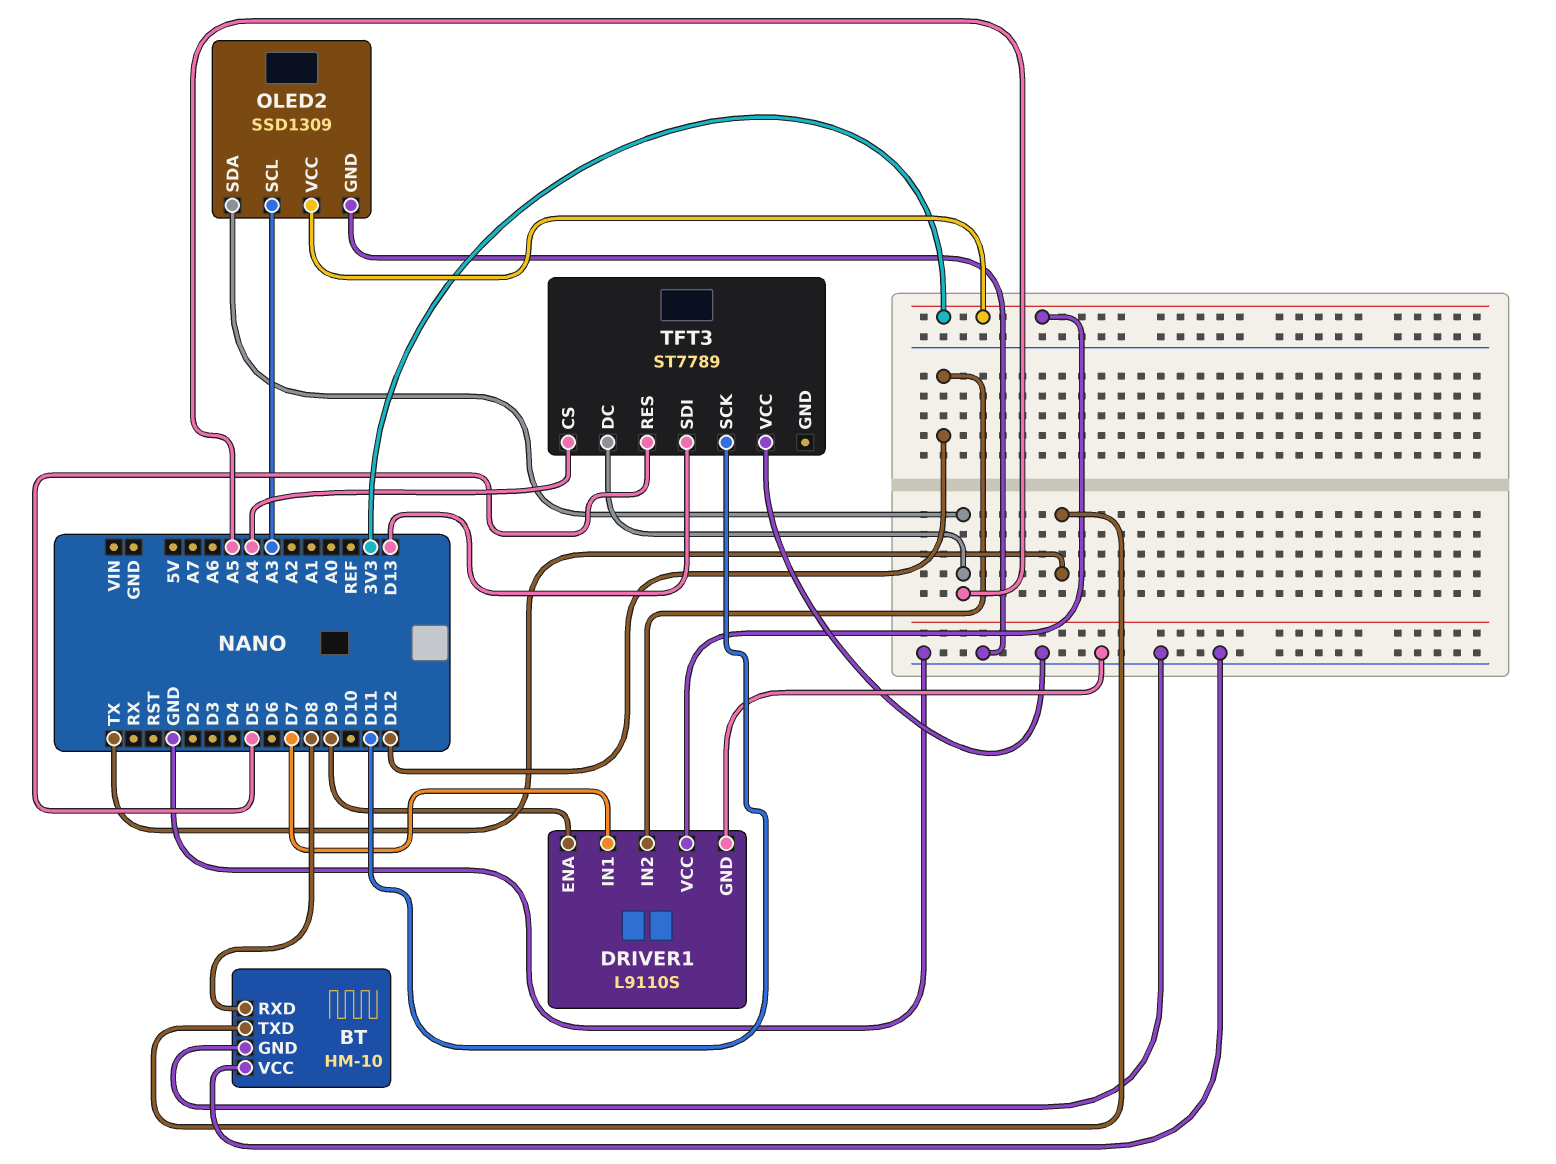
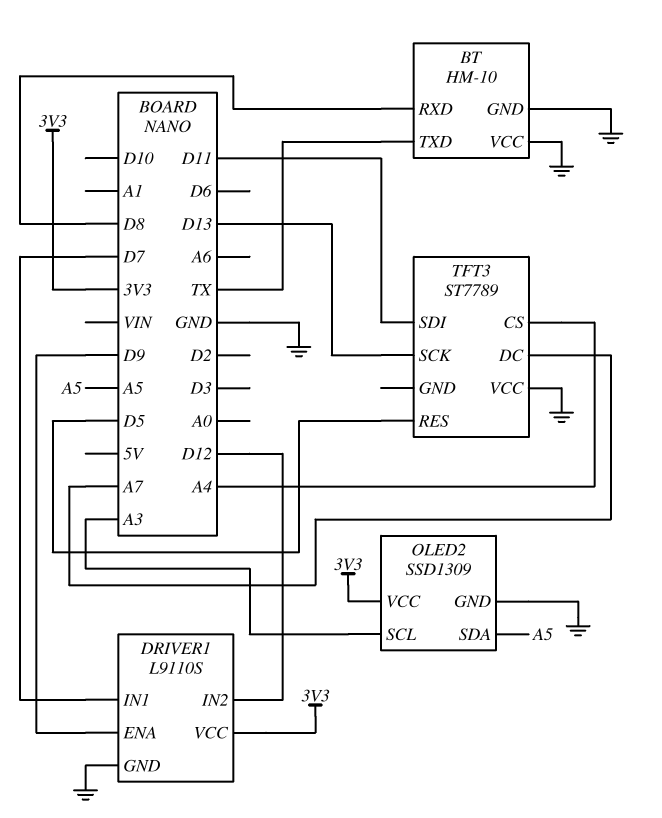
TFT3 pin DC: A5 -> A7
TFT3 pin SCK: D11 -> D13
TFT3 pin SDI: D13 -> D11

